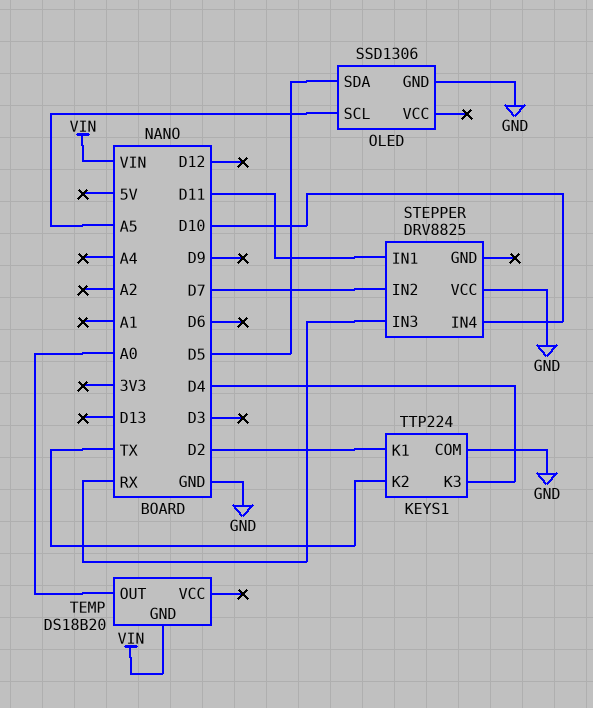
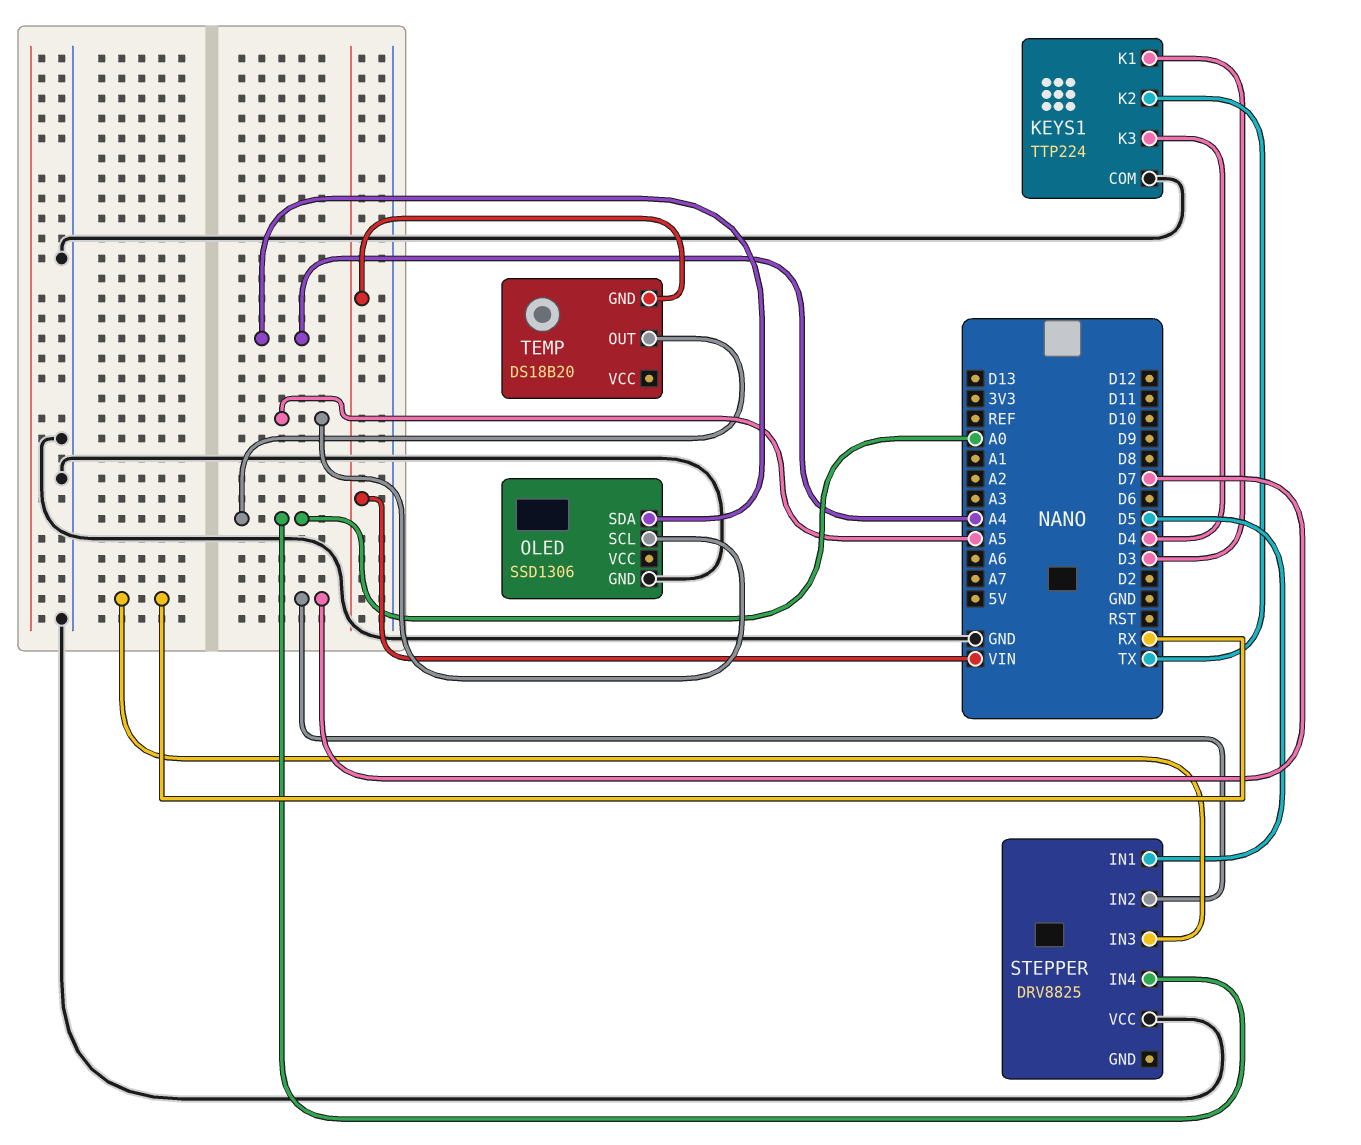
KEYS1 pin K1: D2 -> D3
OLED pin SDA: D5 -> A4
STEPPER pin IN1: D11 -> D5
STEPPER pin IN4: D10 -> A0

